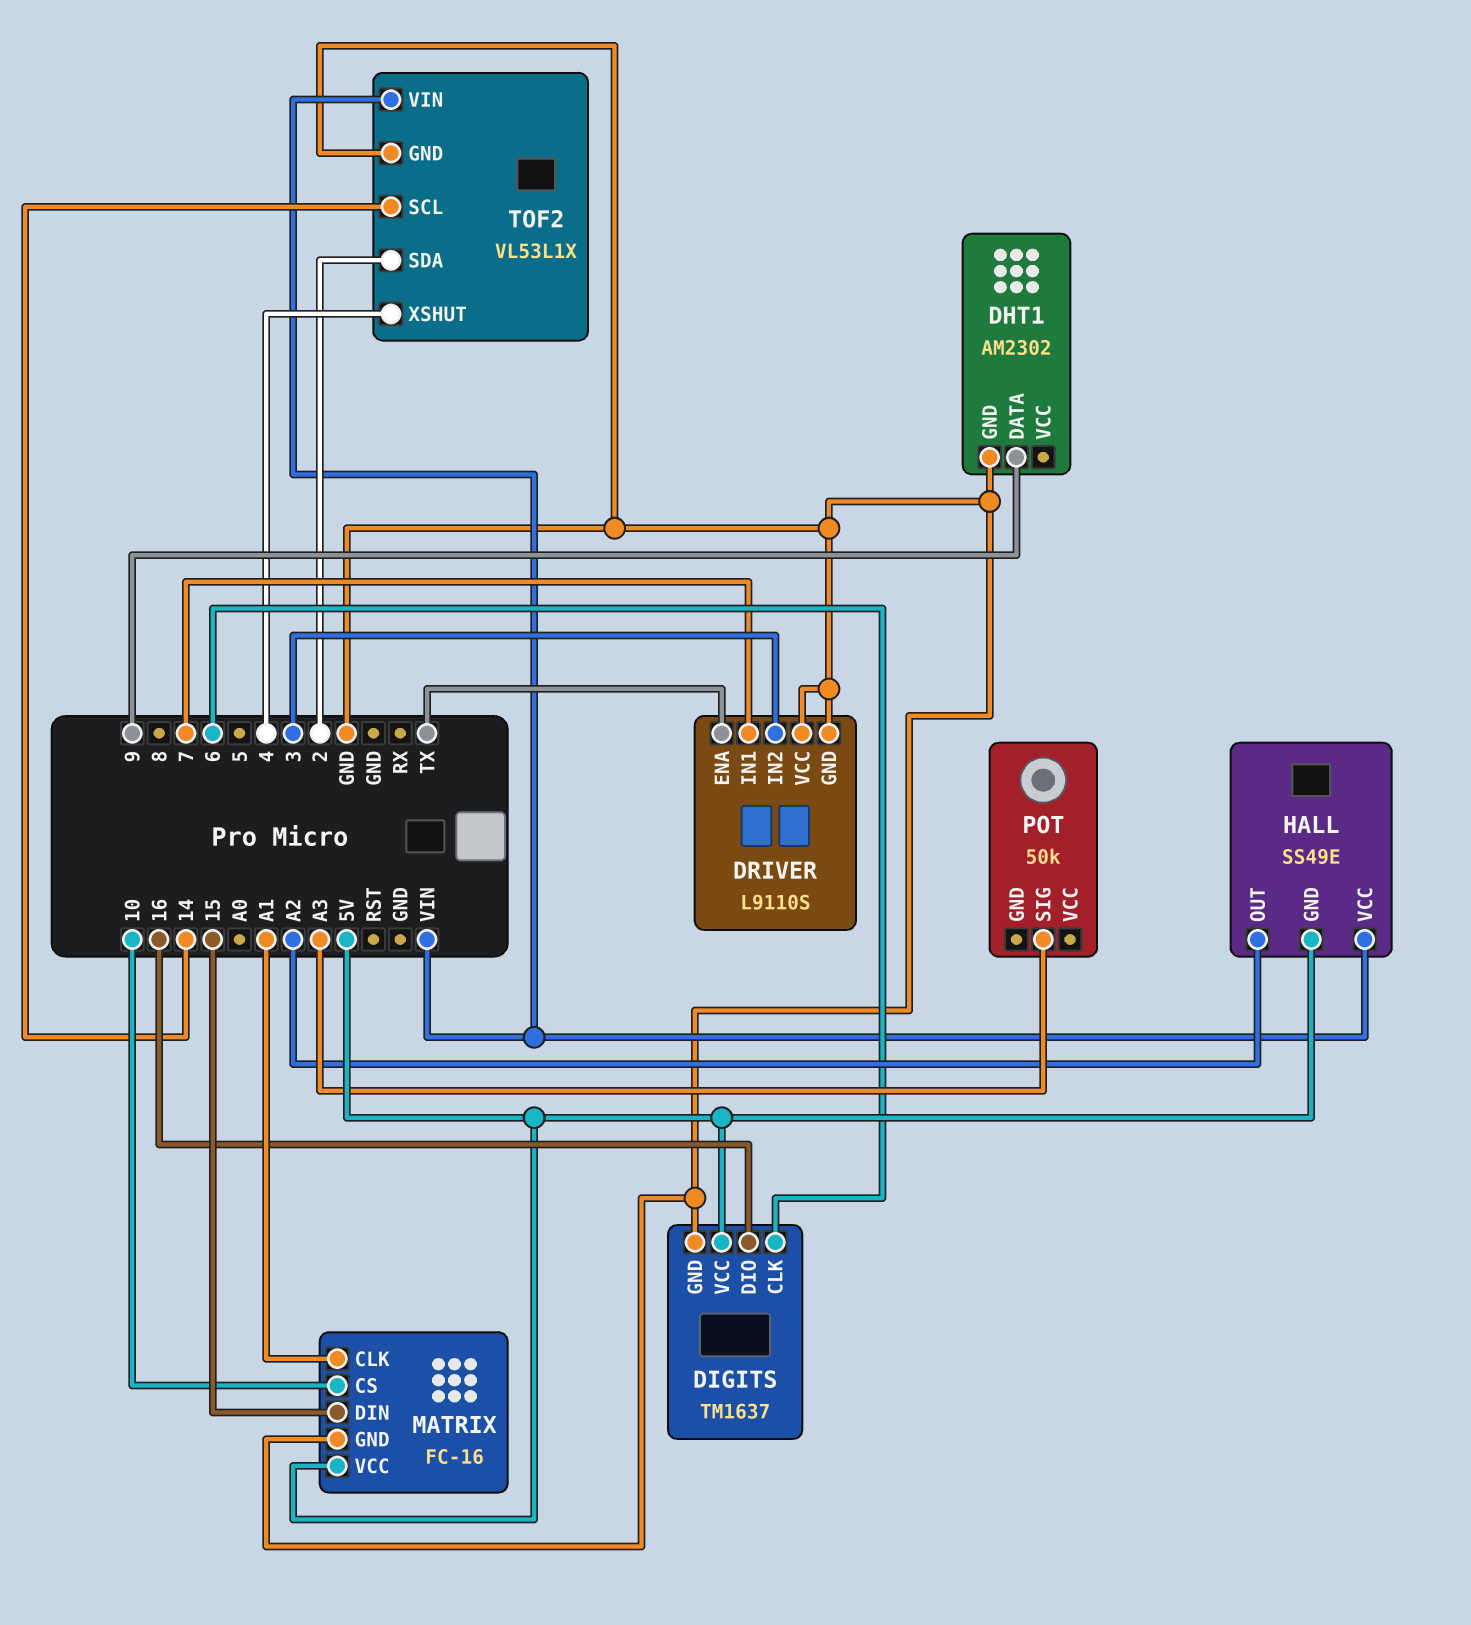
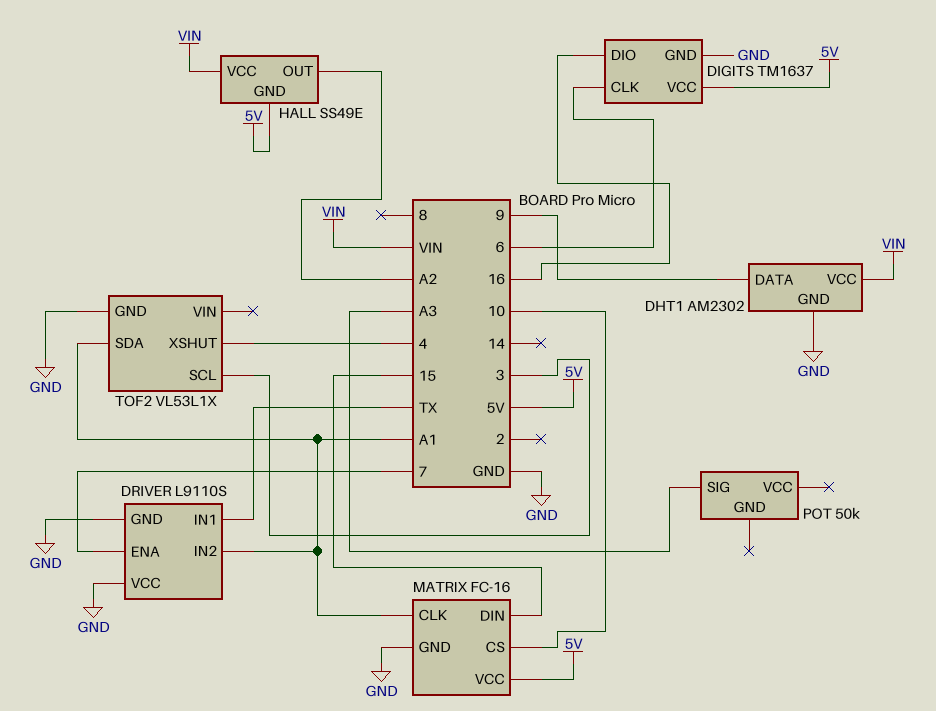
DHT1 pin VCC: none -> VIN
DRIVER pin ENA: TX -> 7
DRIVER pin IN1: 7 -> TX
DRIVER pin IN2: 3 -> A1
TOF2 pin SCL: 14 -> 3
TOF2 pin SDA: 2 -> A1
TOF2 pin VIN: VIN -> none

